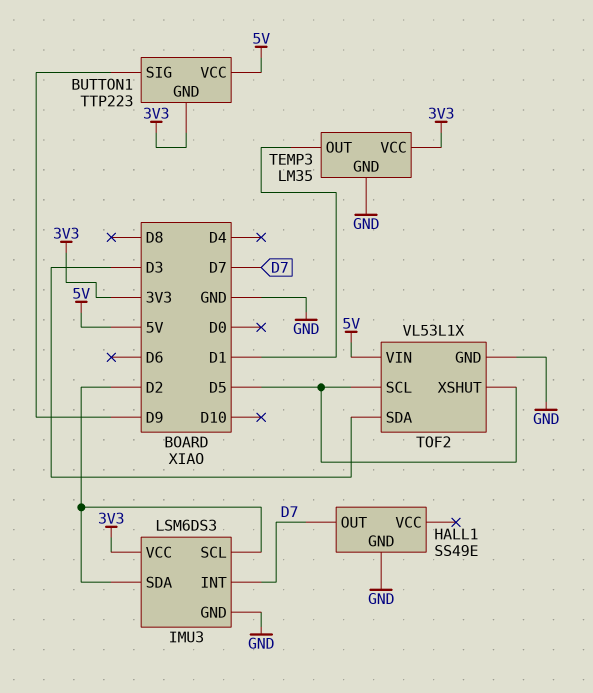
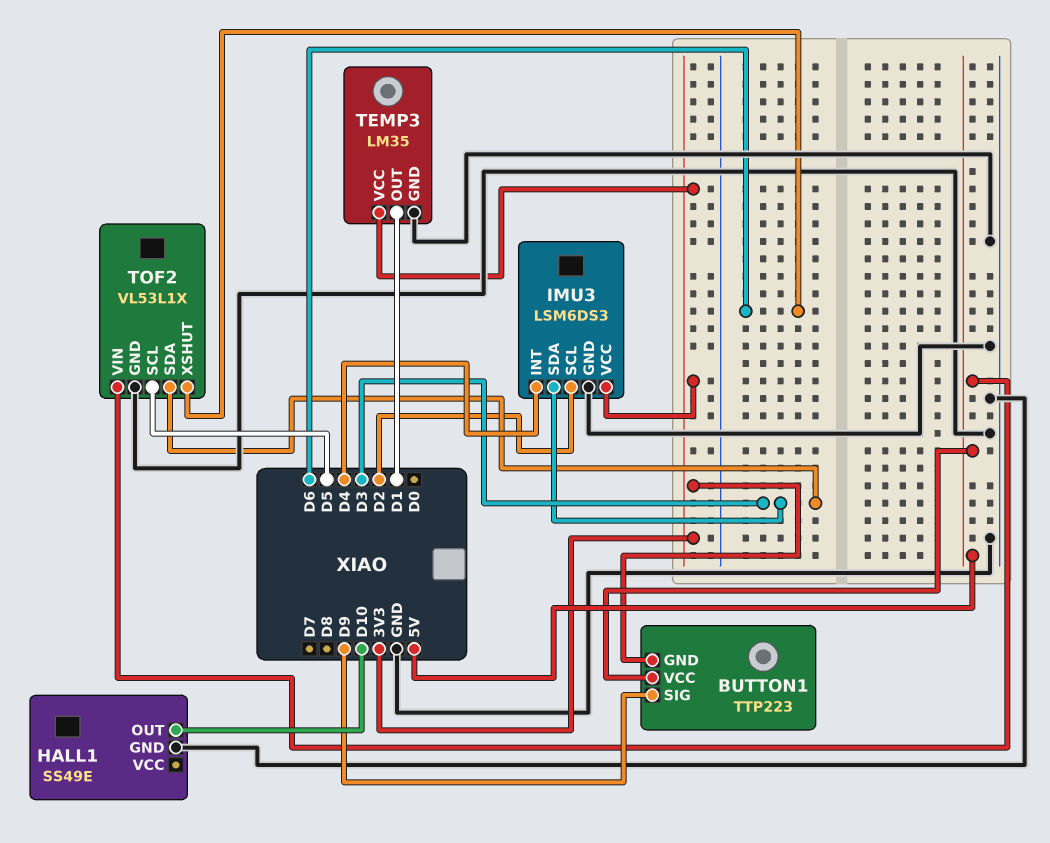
HALL1 pin OUT: D7 -> D10
IMU3 pin INT: D7 -> D4
IMU3 pin SDA: D2 -> D3
TOF2 pin XSHUT: D5 -> D6

